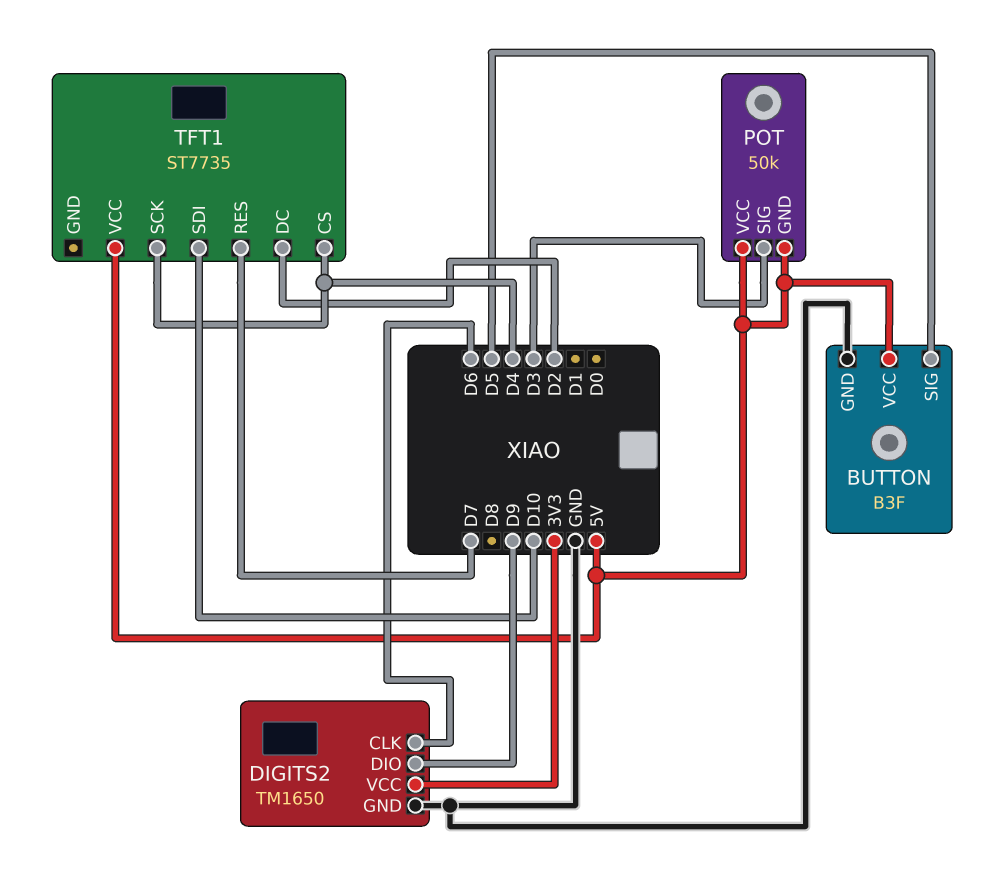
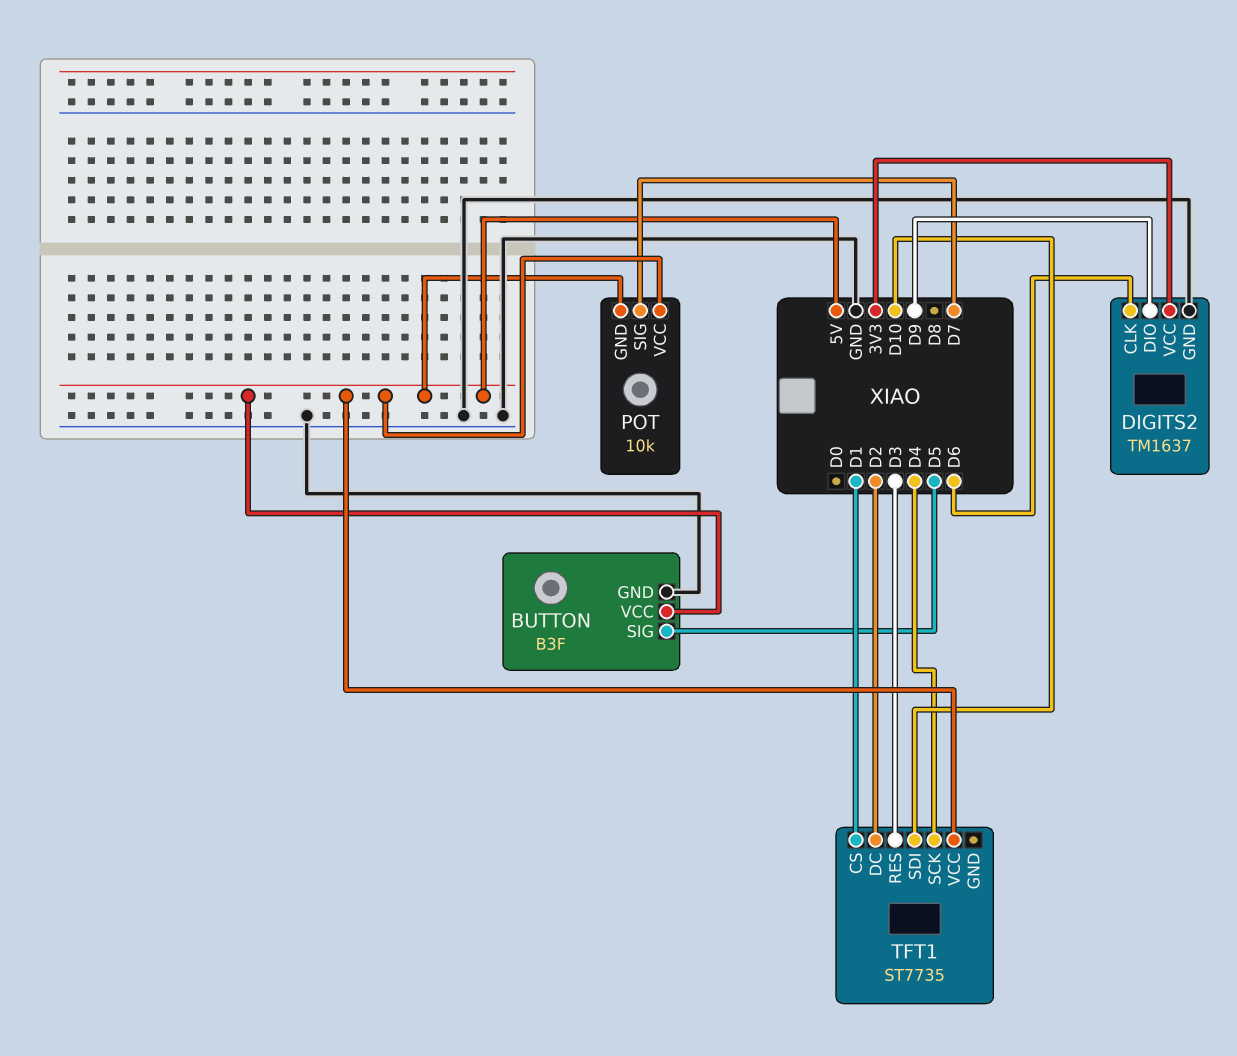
DIGITS2: TM1650 -> TM1637
POT: 50k -> 10k
POT pin SIG: D3 -> D7
TFT1 pin CS: D4 -> D1
TFT1 pin RES: D7 -> D3

